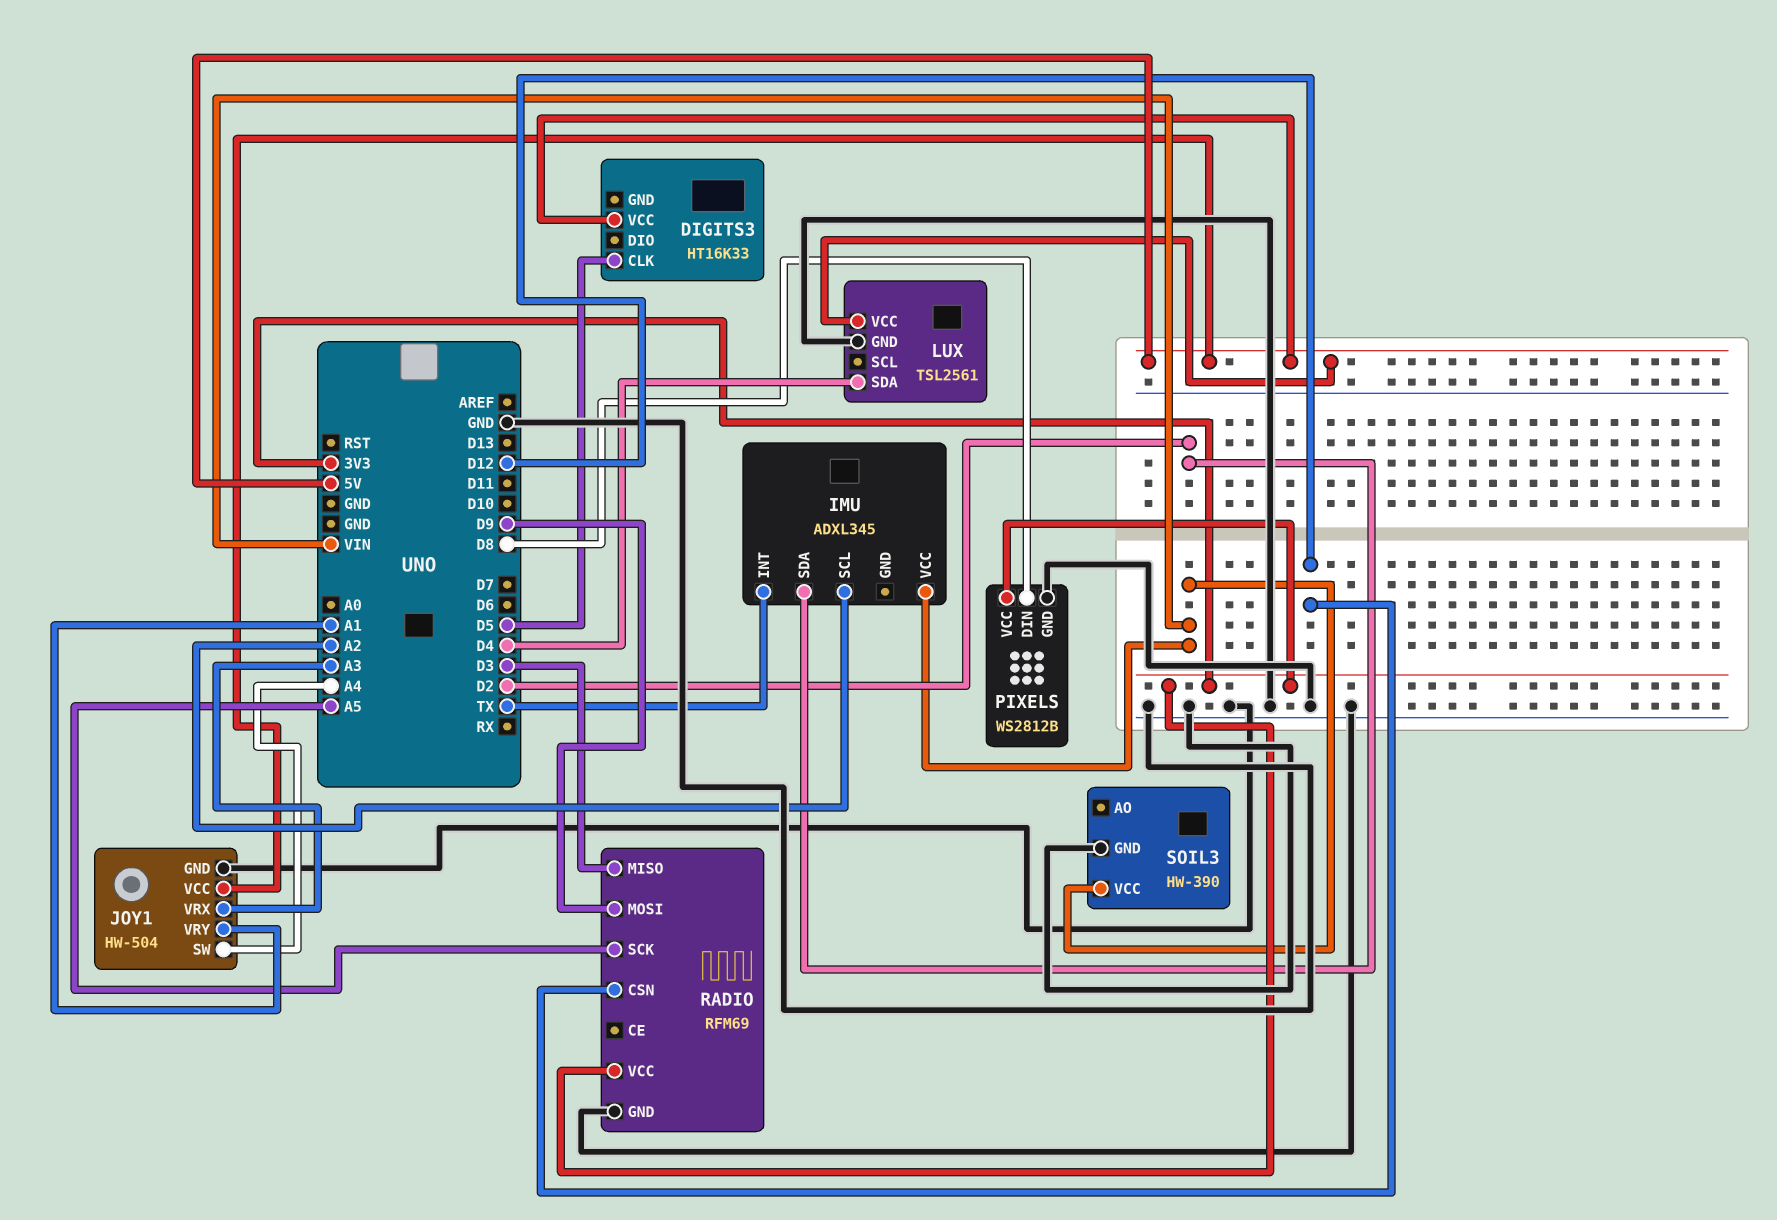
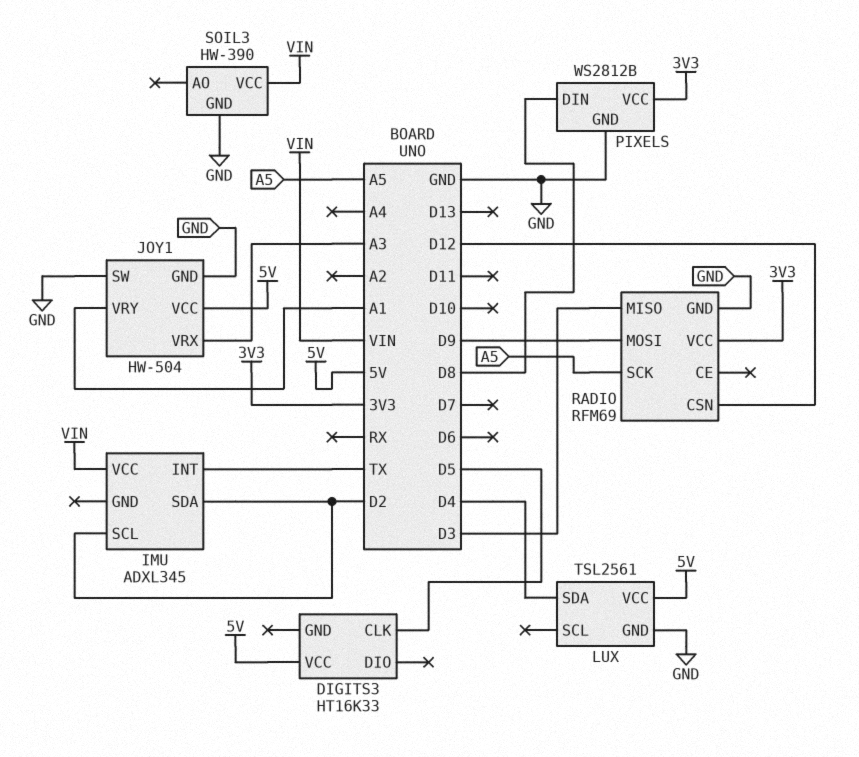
IMU pin SCL: A2 -> D2
JOY1 pin SW: A4 -> GND

